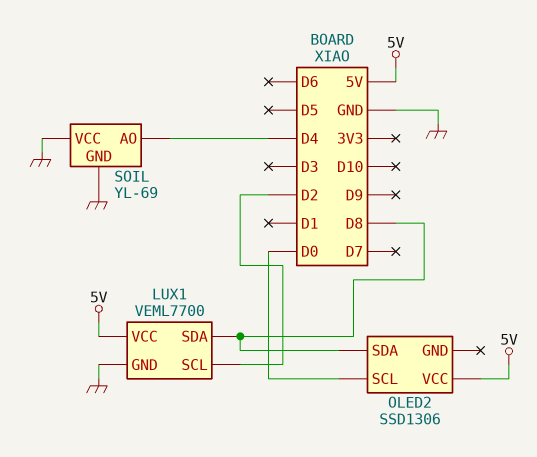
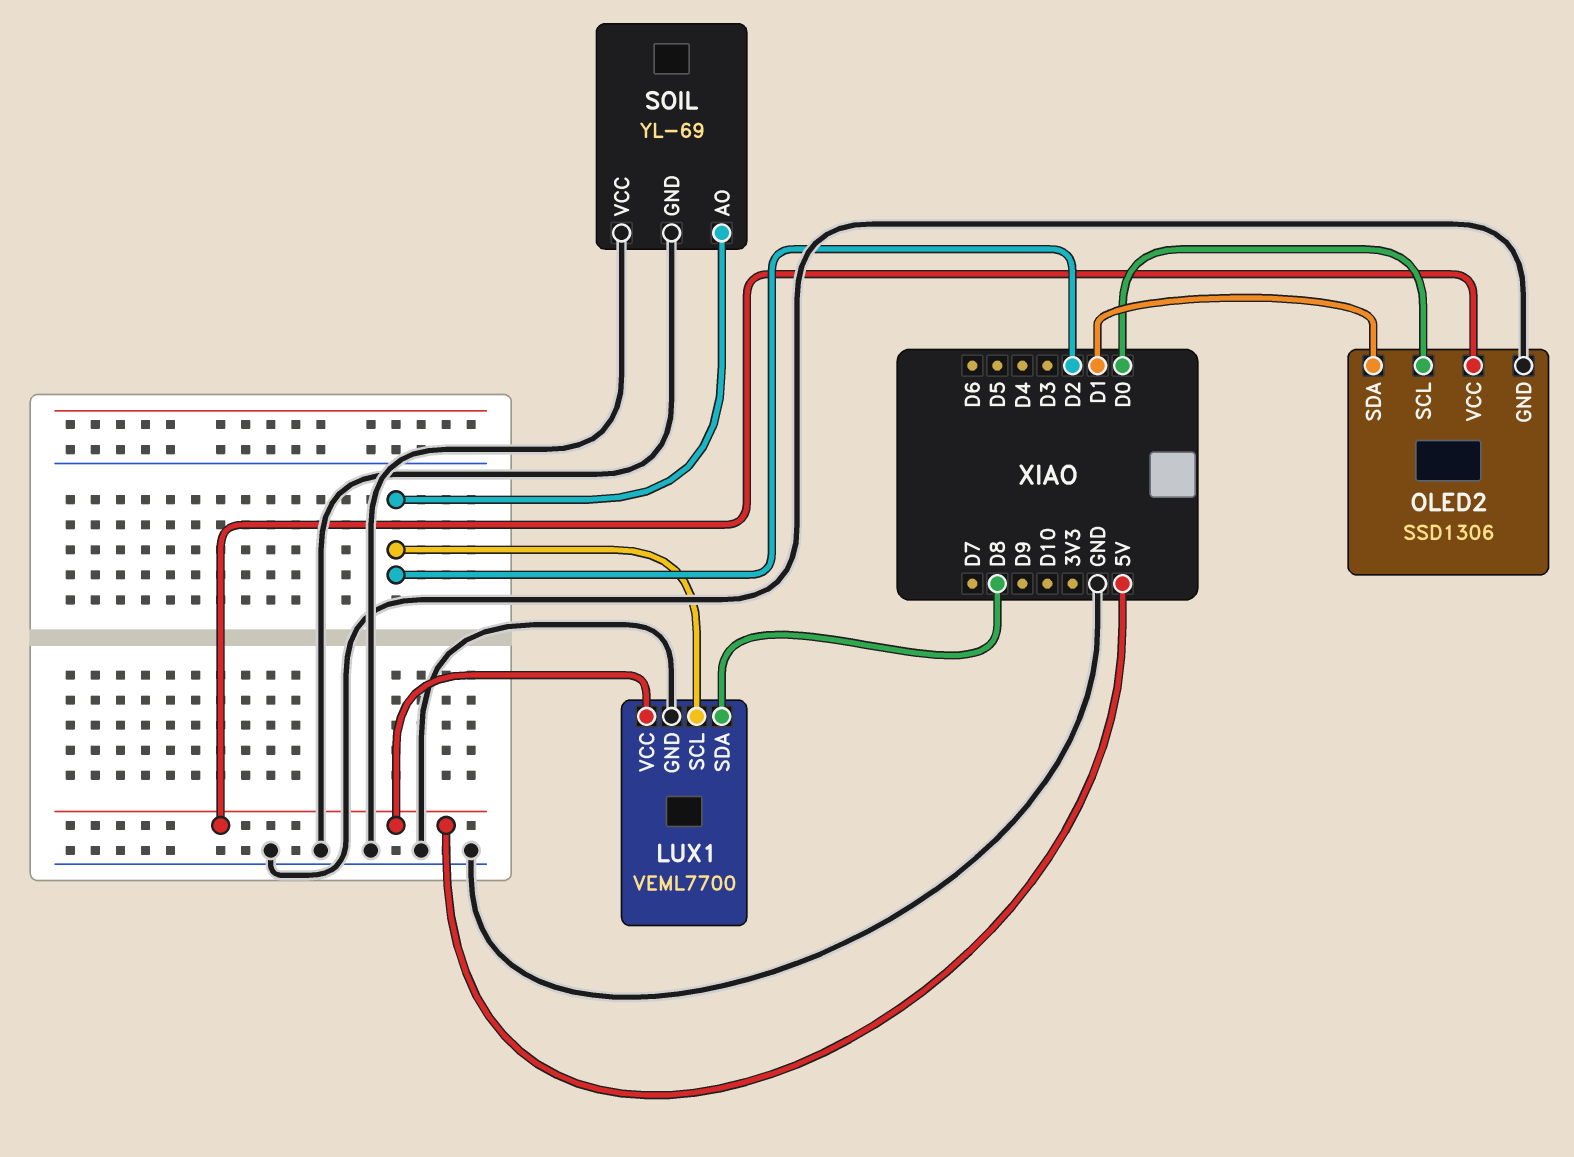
OLED2 pin GND: none -> GND
OLED2 pin SDA: D8 -> D1
SOIL pin AO: D4 -> D2

